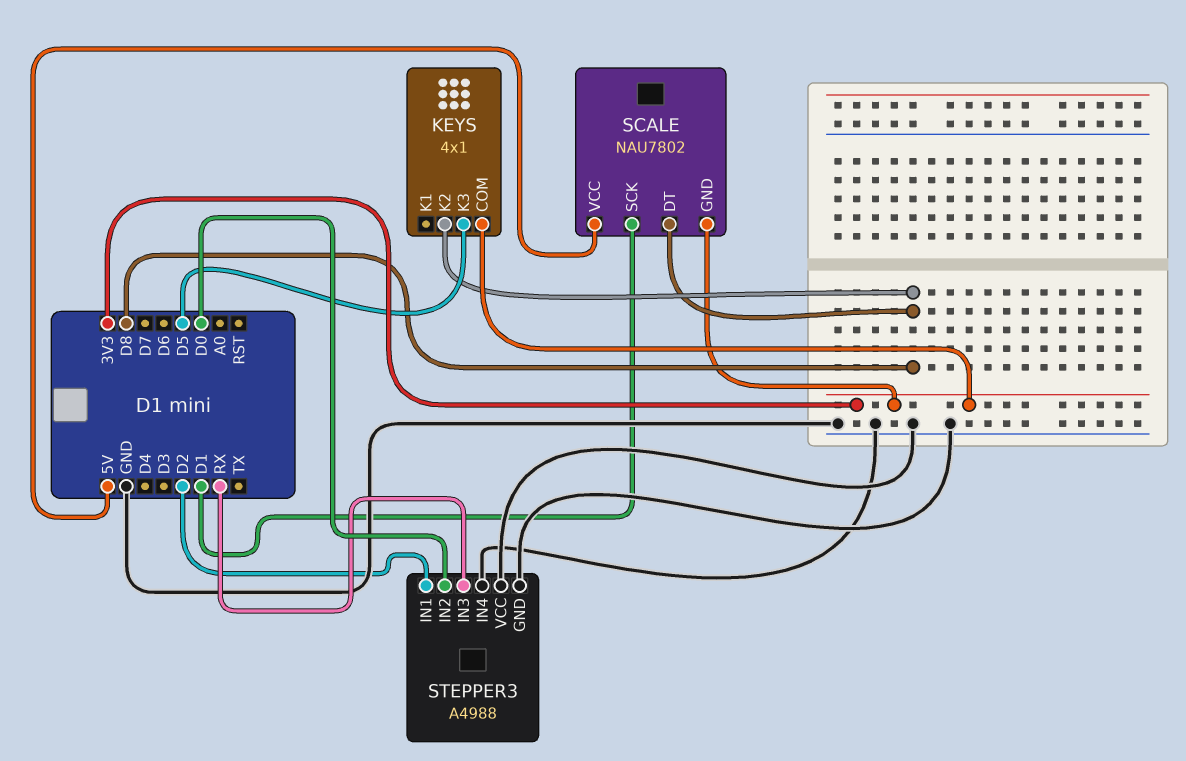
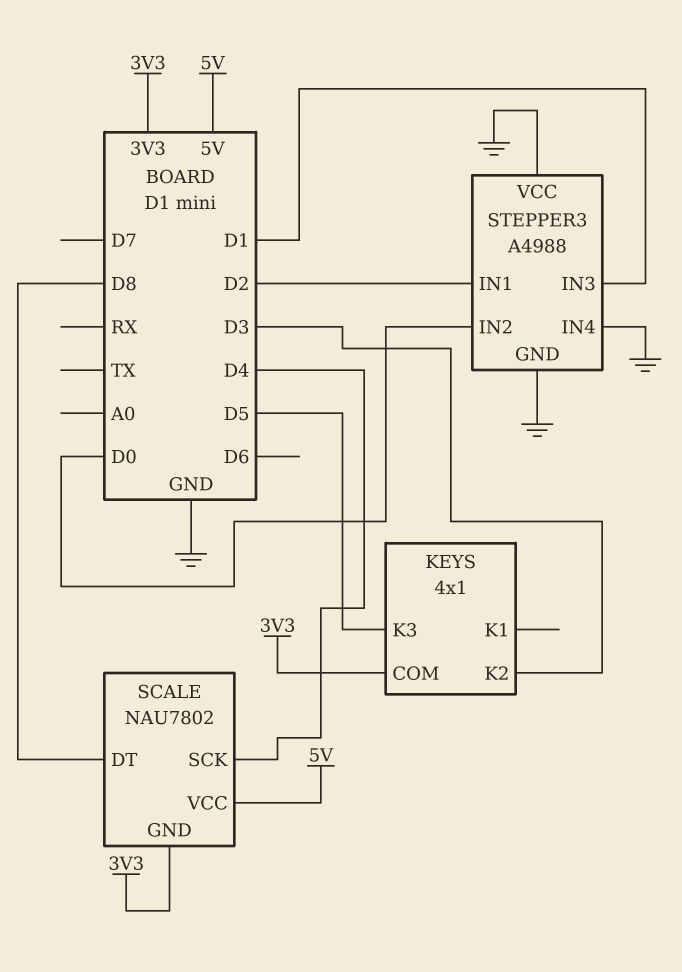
KEYS pin K2: D8 -> D3
SCALE pin SCK: D1 -> D4
STEPPER3 pin IN3: RX -> D1

